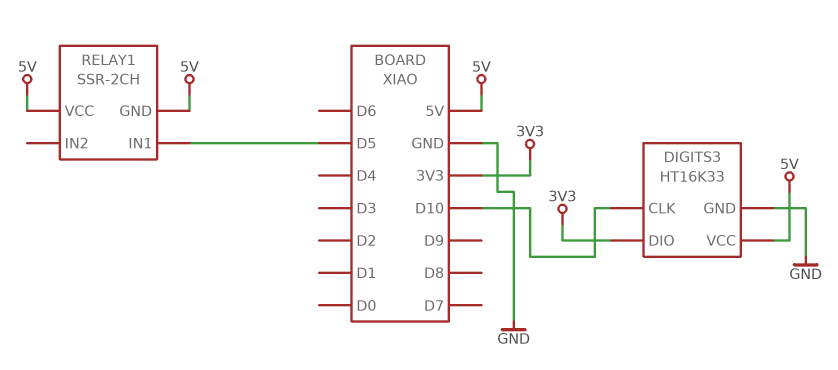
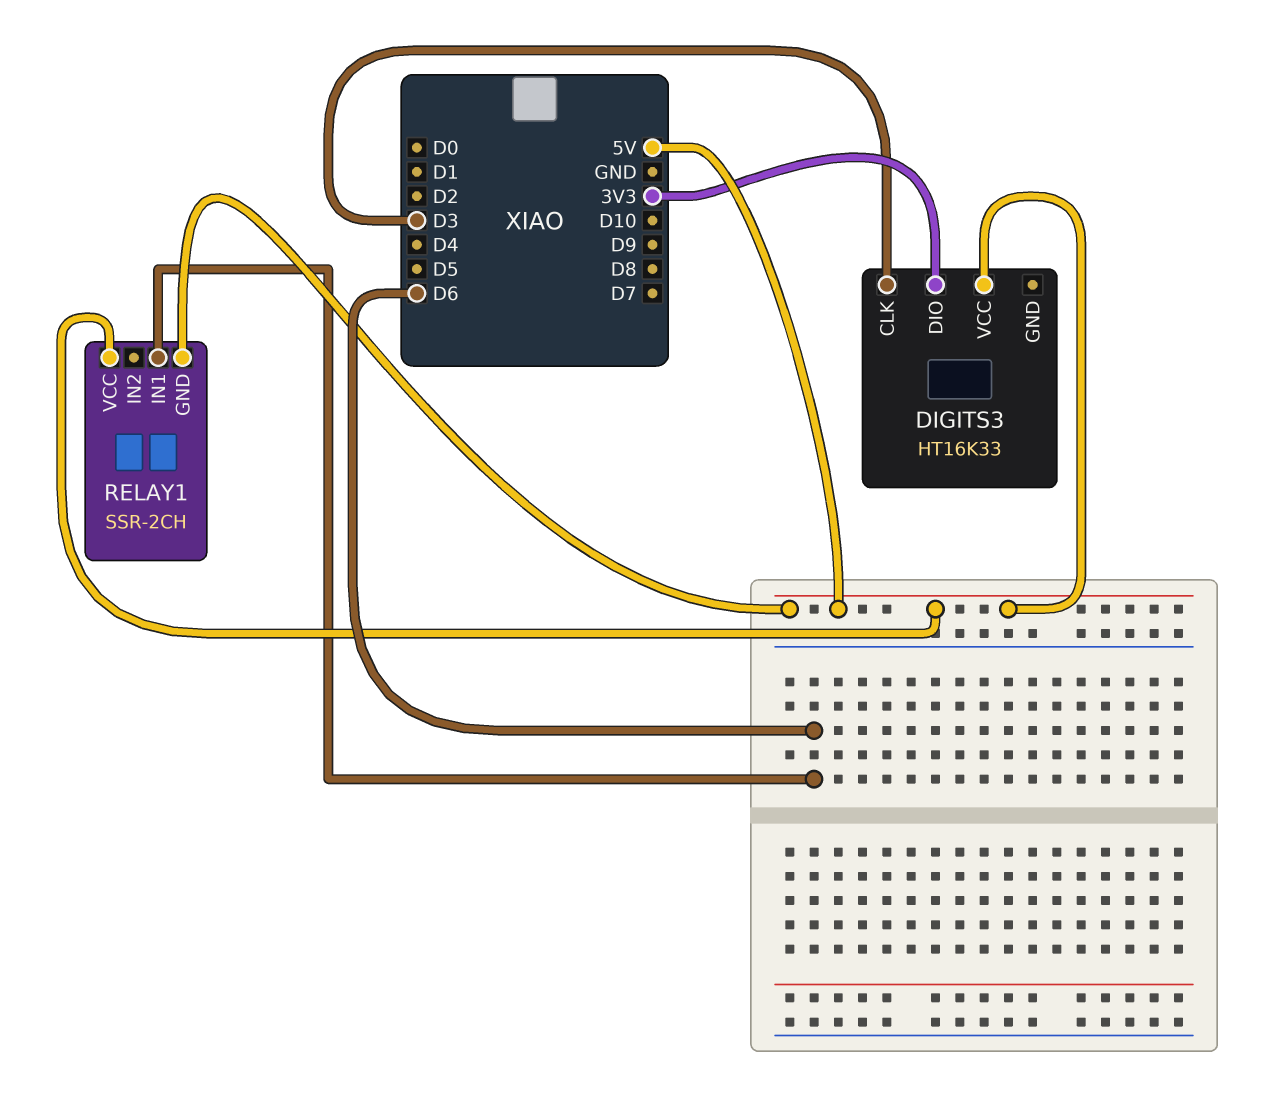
DIGITS3 pin CLK: D10 -> D3
DIGITS3 pin GND: GND -> none
RELAY1 pin IN1: D5 -> D6

